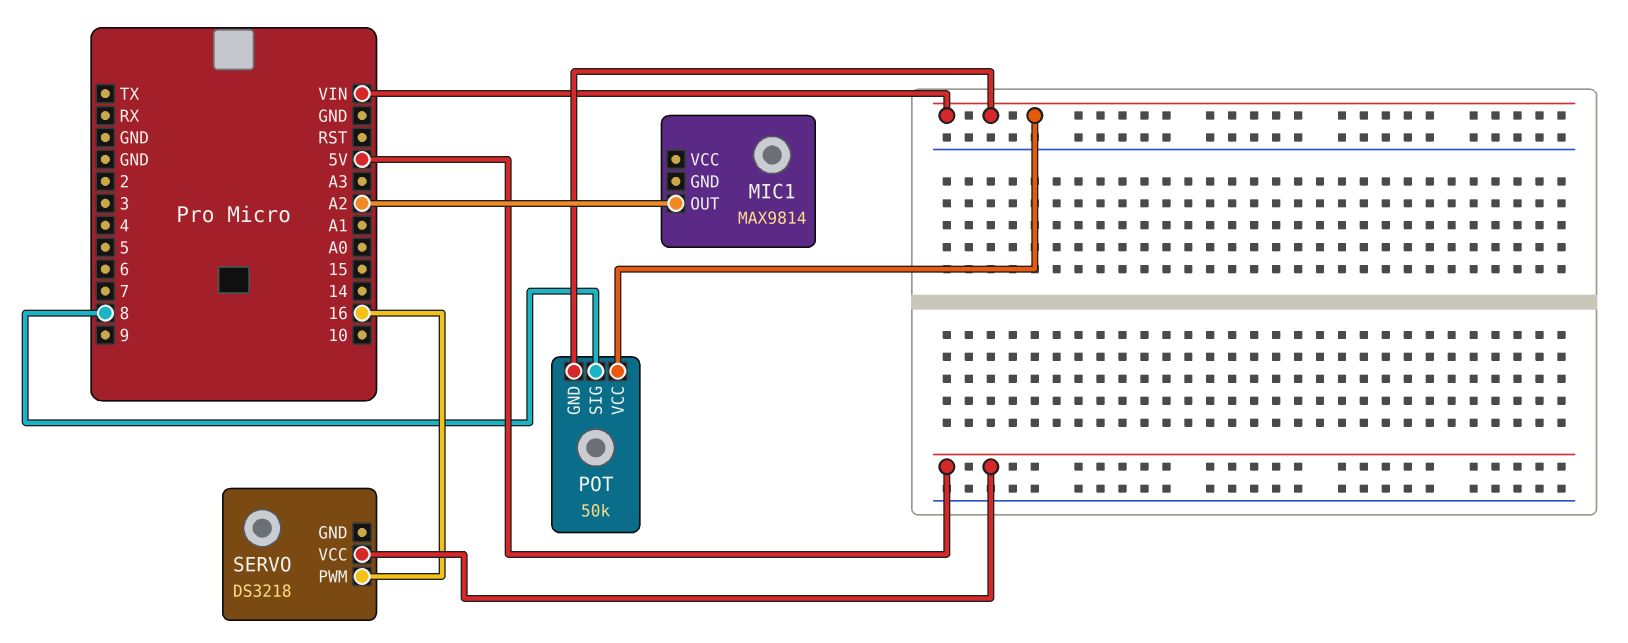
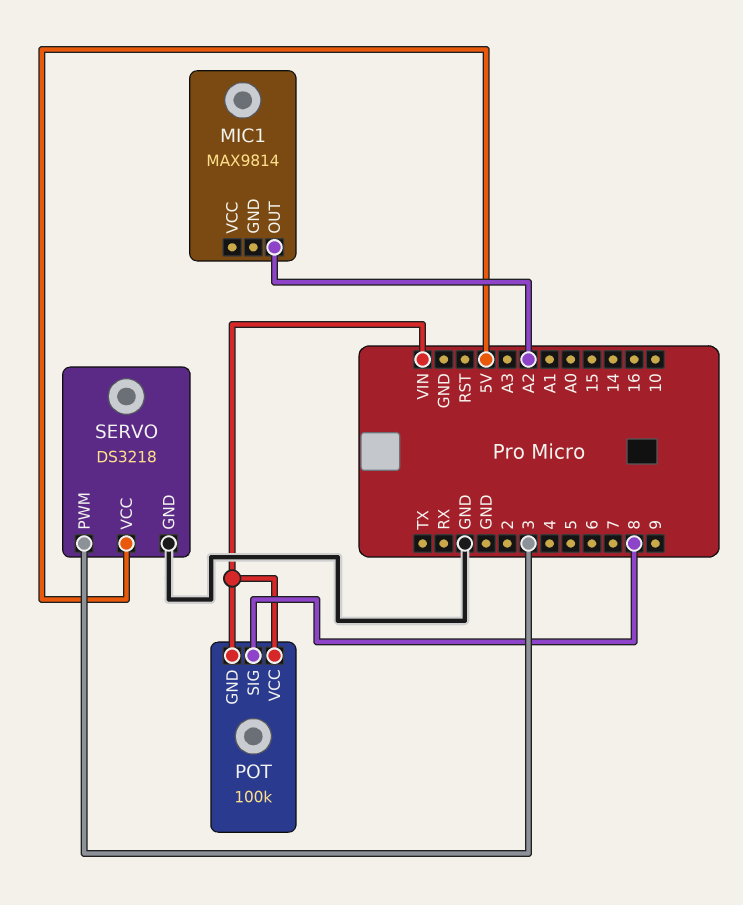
POT: 50k -> 100k
SERVO pin GND: none -> GND
SERVO pin PWM: 16 -> 3

